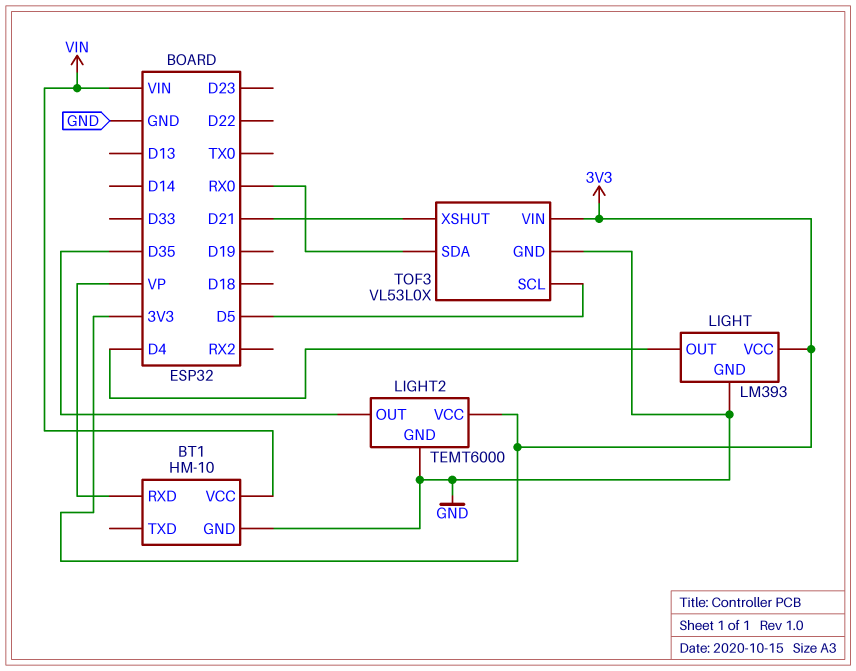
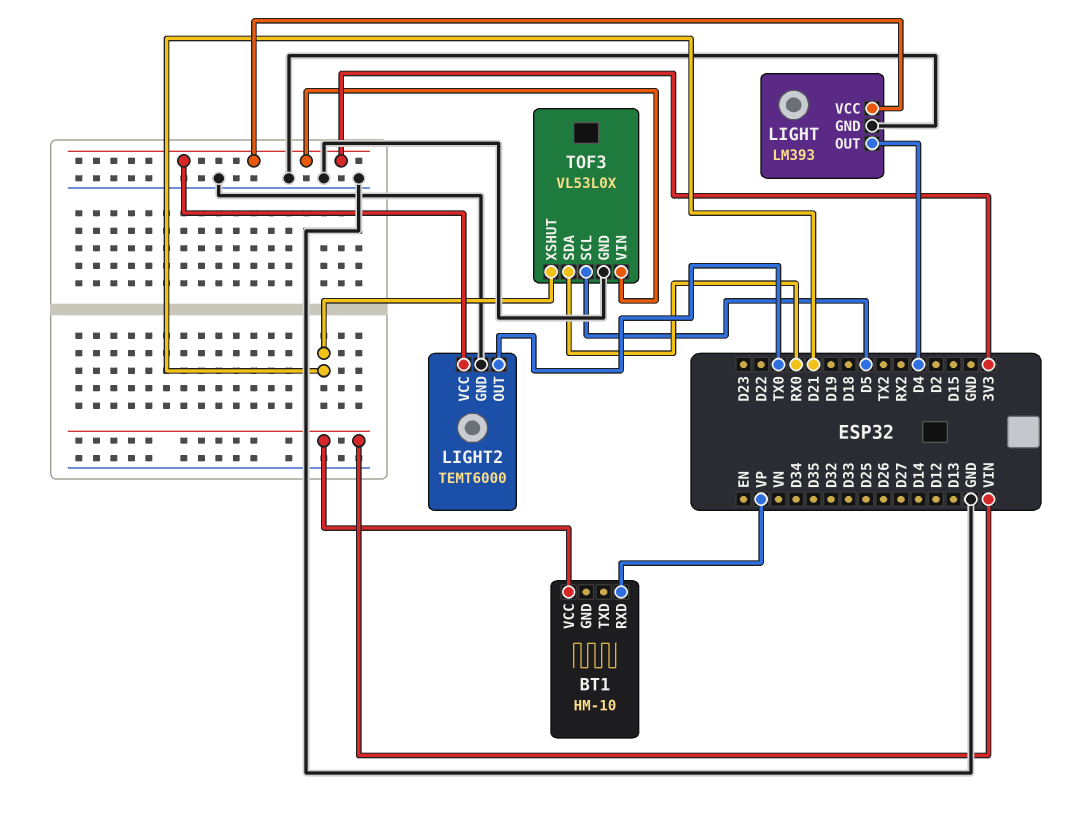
BT1 pin GND: GND -> none
LIGHT2 pin OUT: D35 -> TX0

